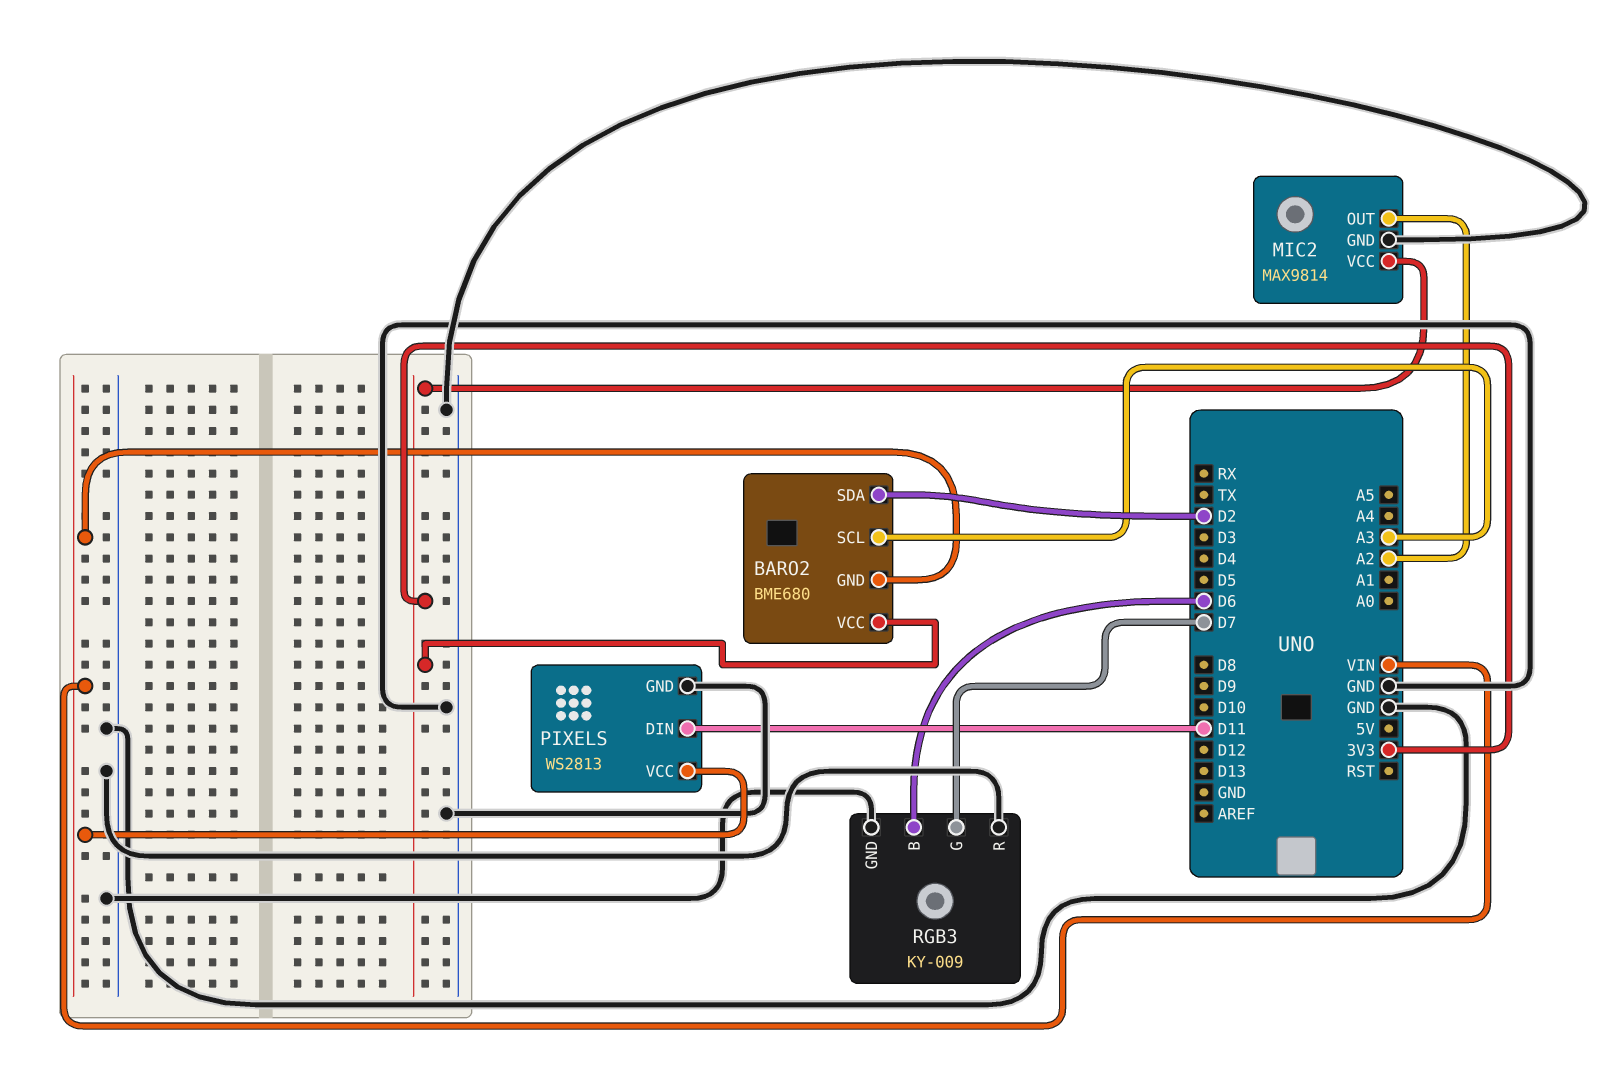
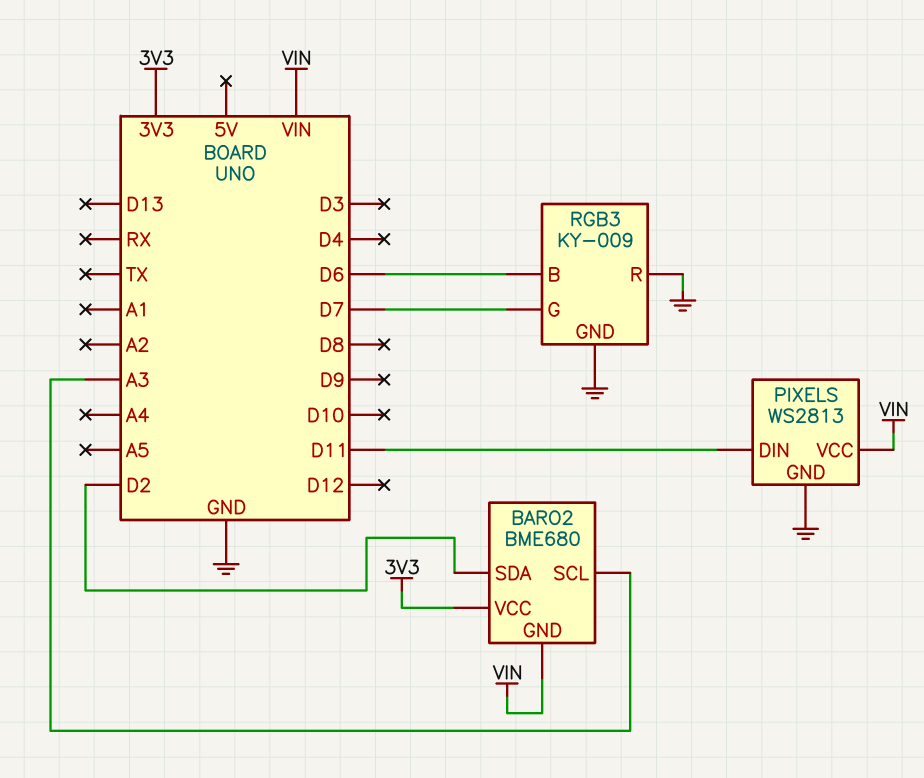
MIC2: MAX9814 -> none
MIC2 pin GND: GND -> none
MIC2 pin OUT: A2 -> none
MIC2 pin VCC: 3V3 -> none

